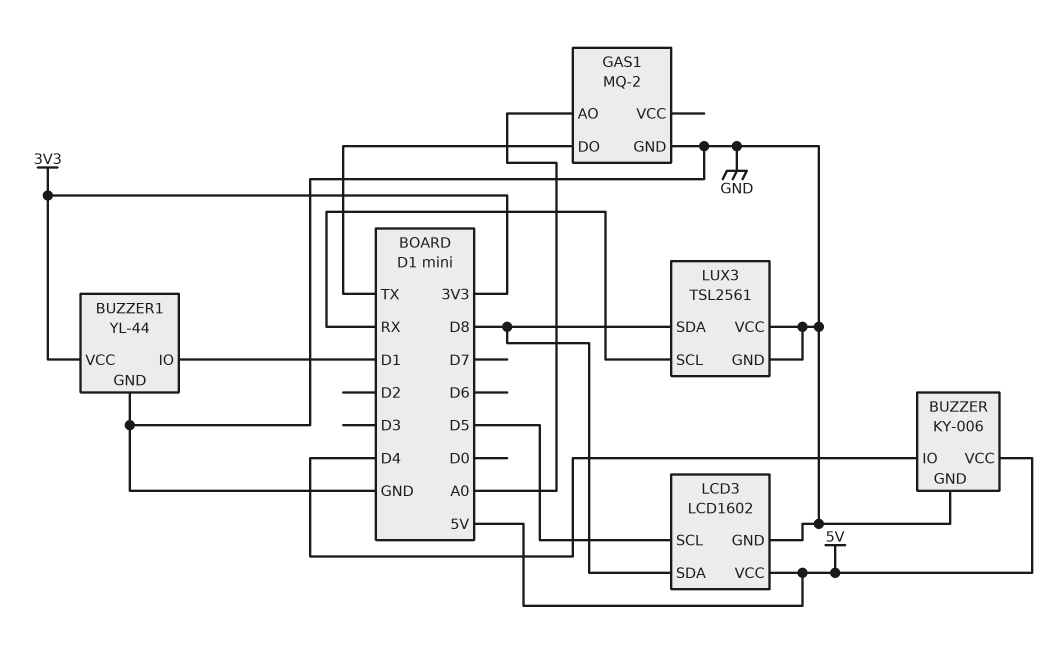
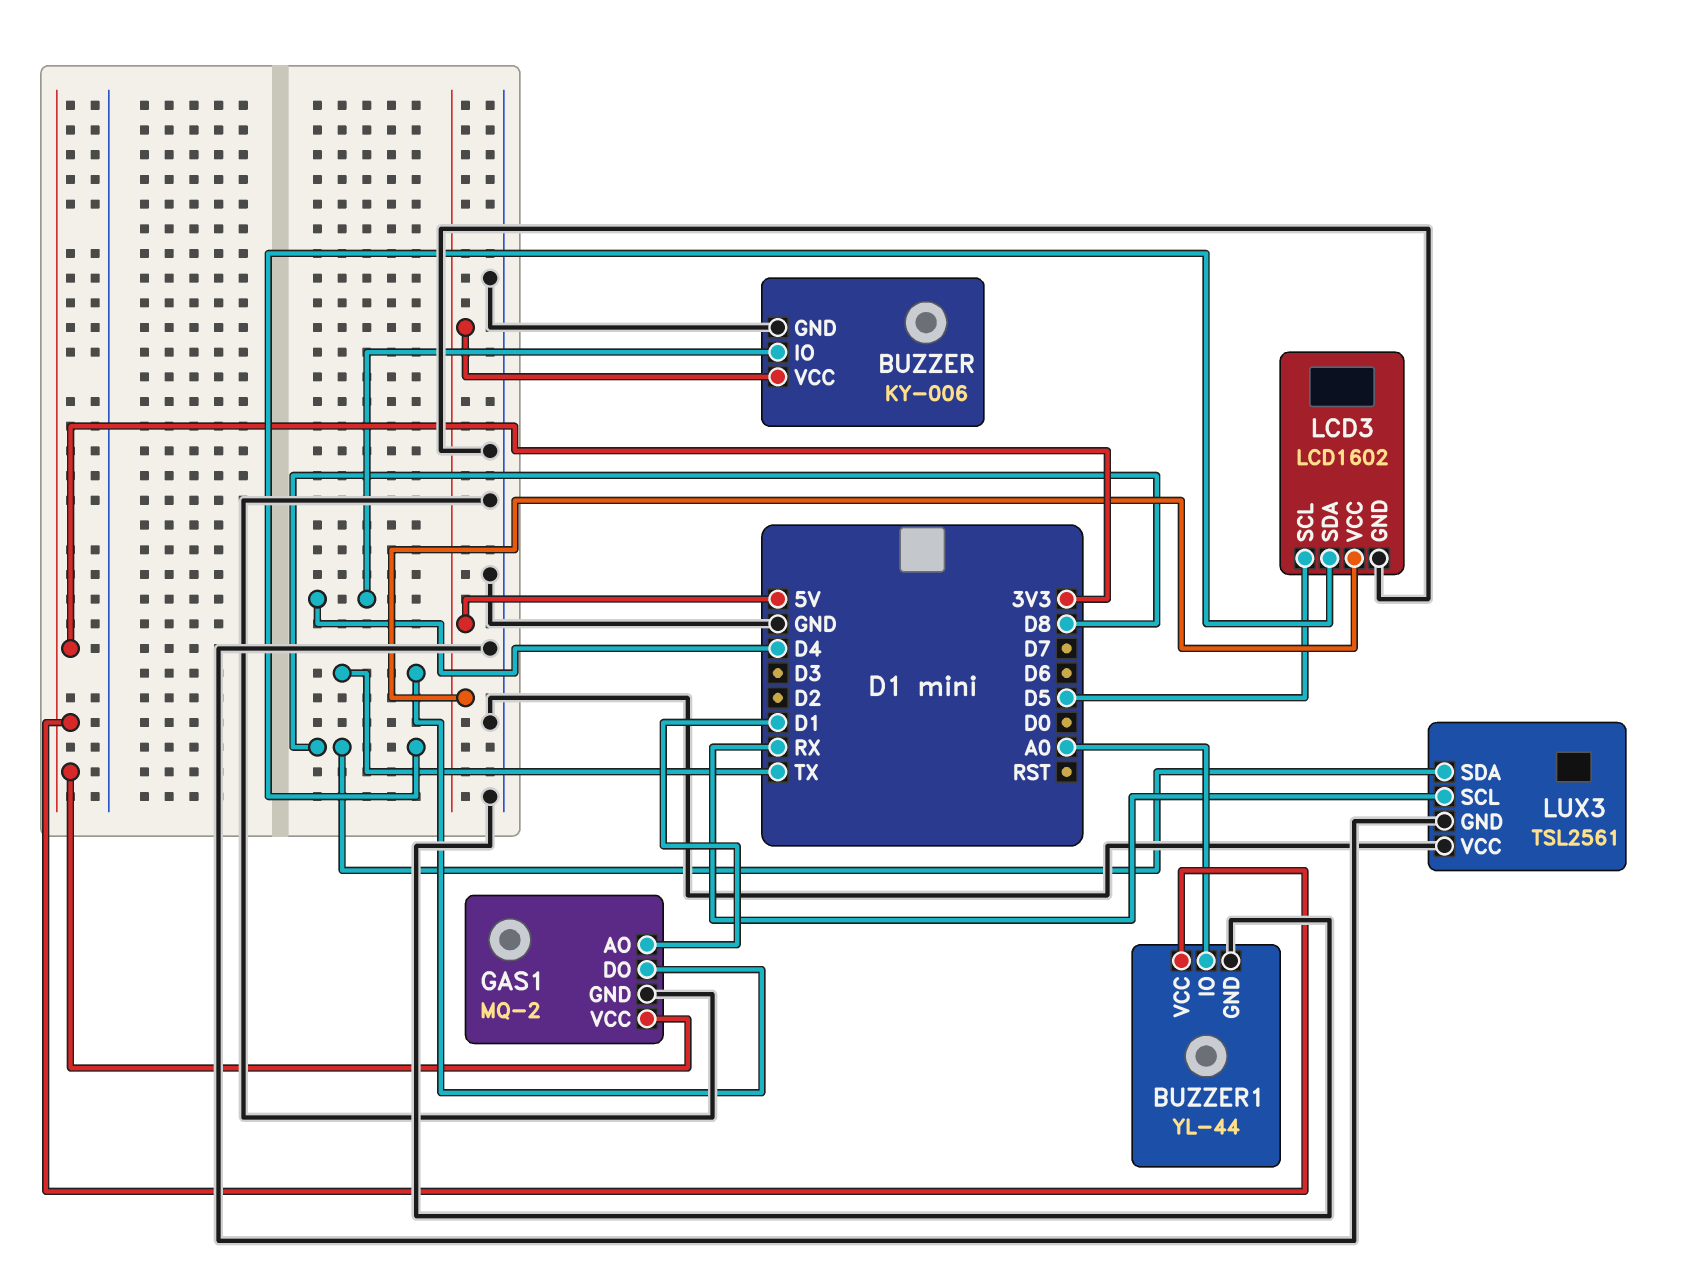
BUZZER1 pin IO: D1 -> A0
GAS1 pin AO: A0 -> D1
GAS1 pin VCC: none -> 3V3

